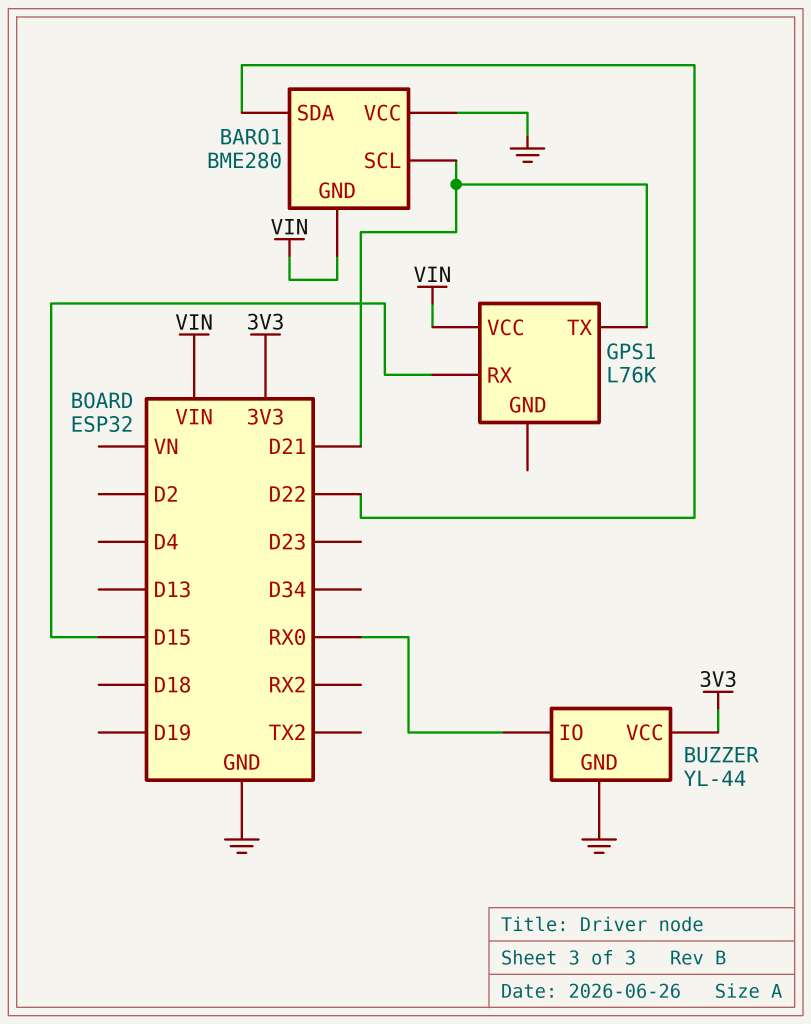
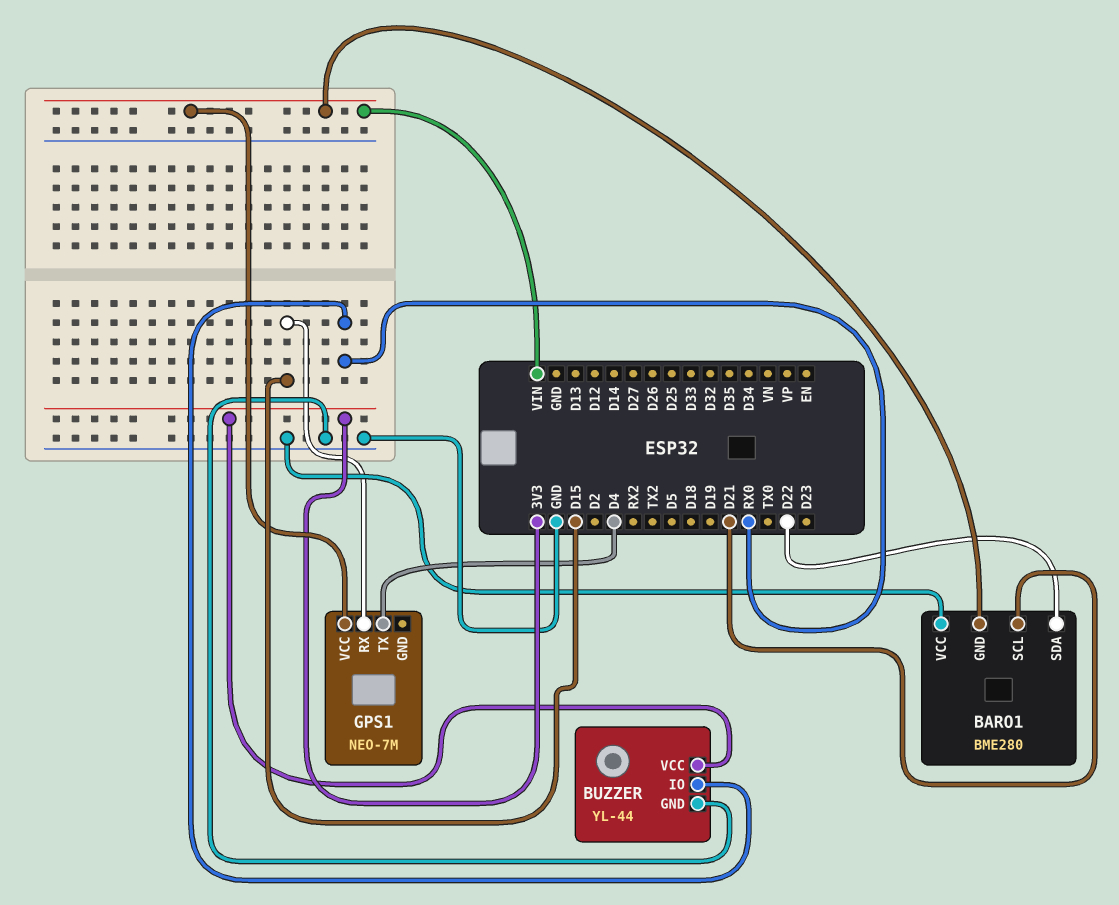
GPS1: L76K -> NEO-7M
GPS1 pin TX: D21 -> D4

